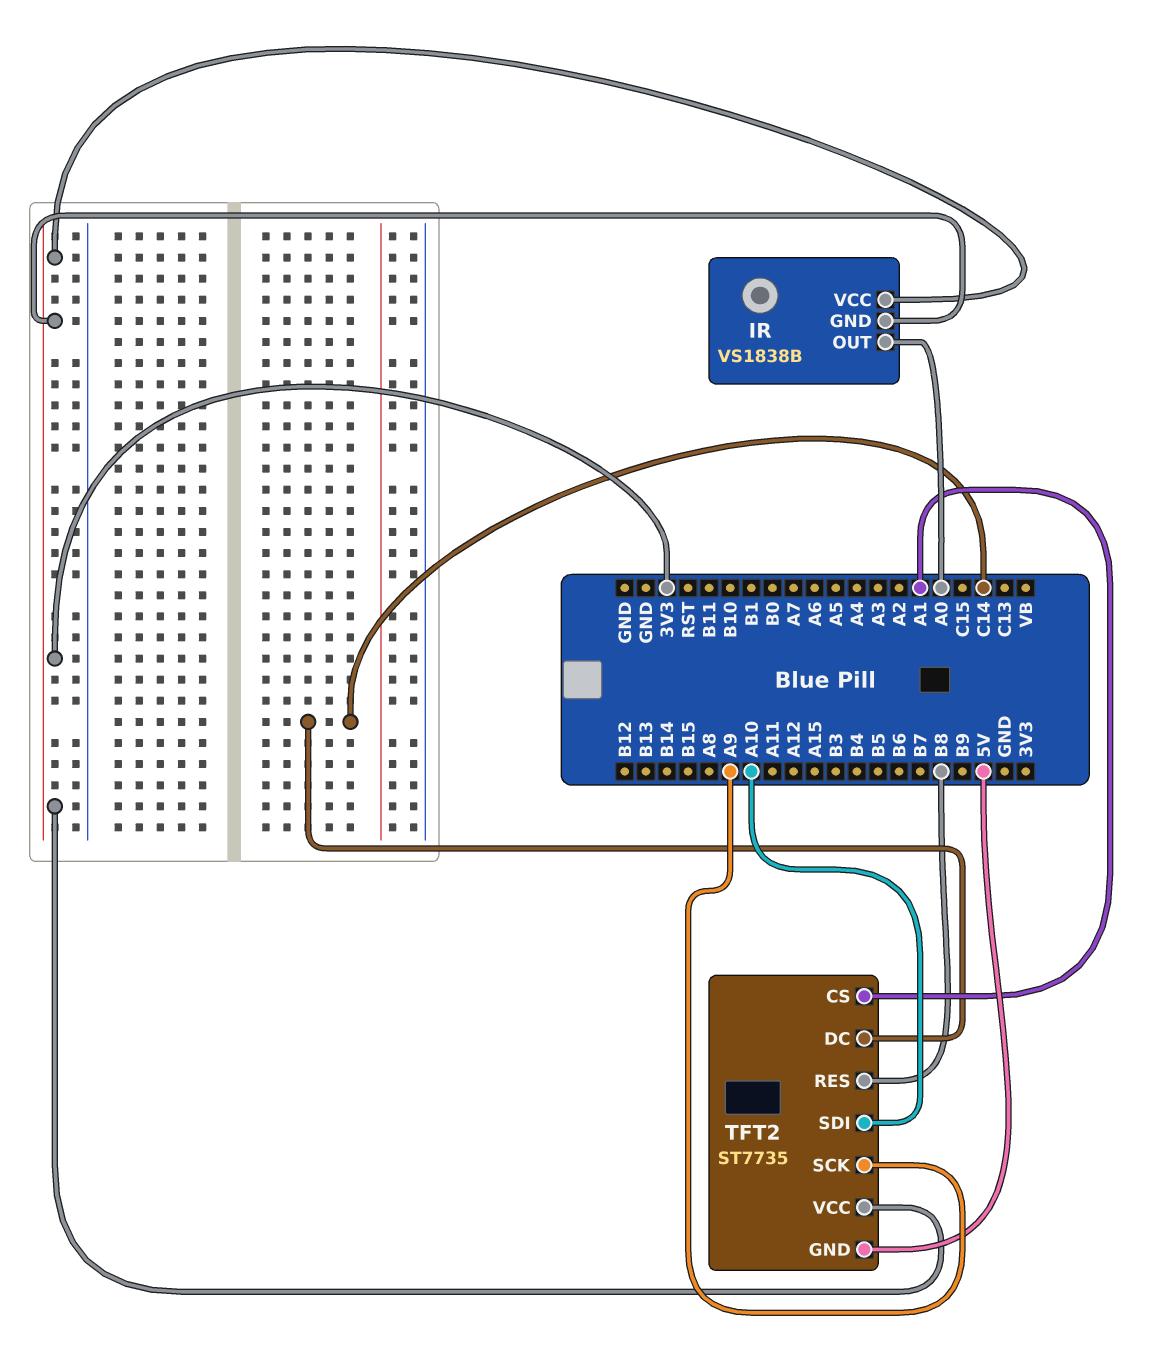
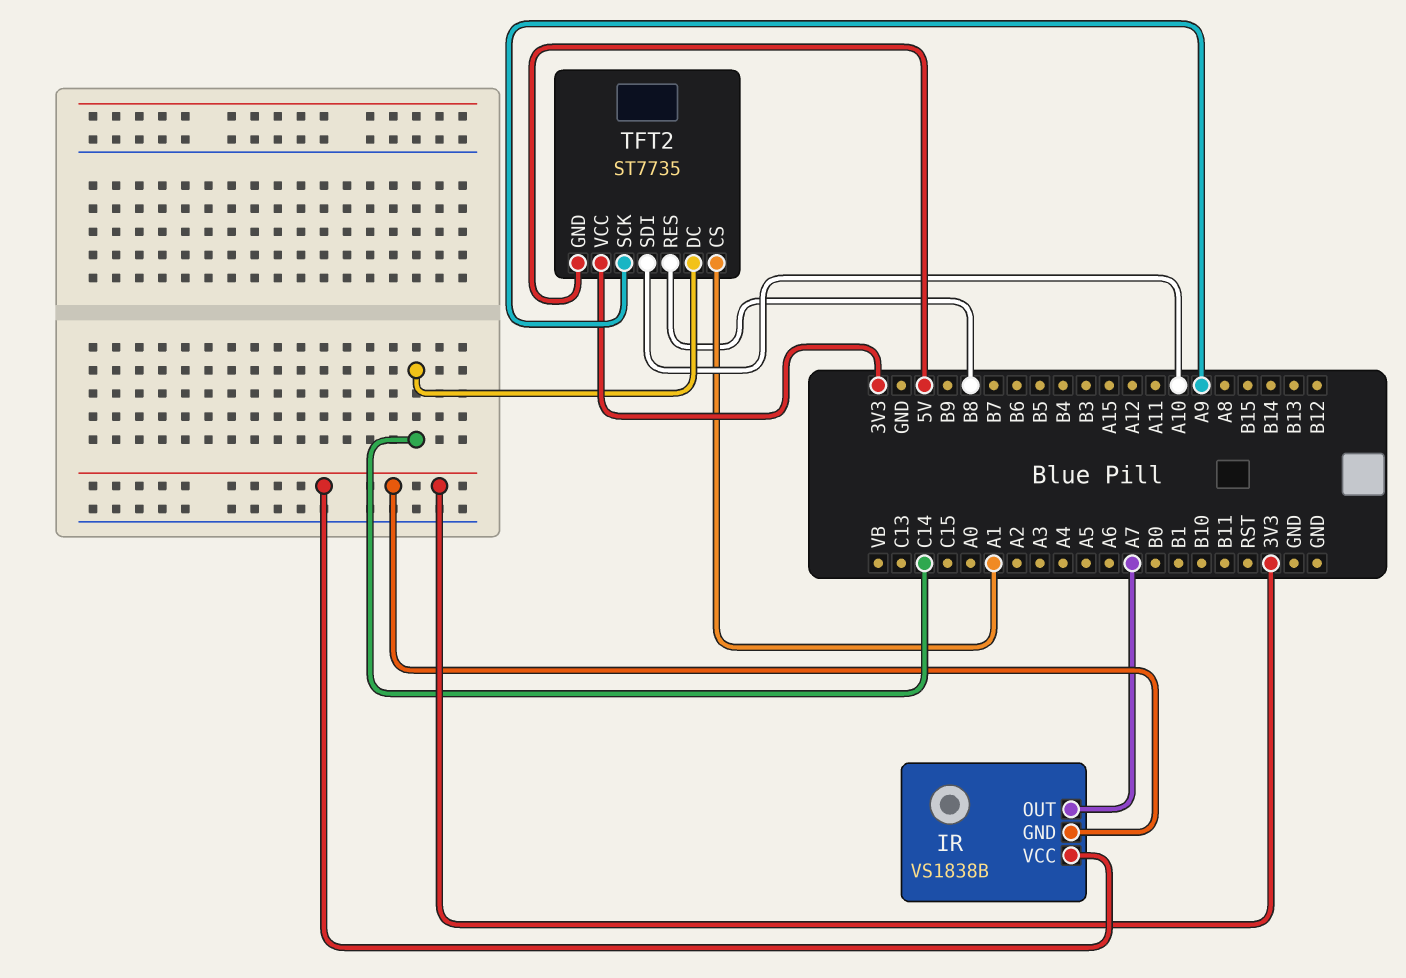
IR pin OUT: A0 -> A7

